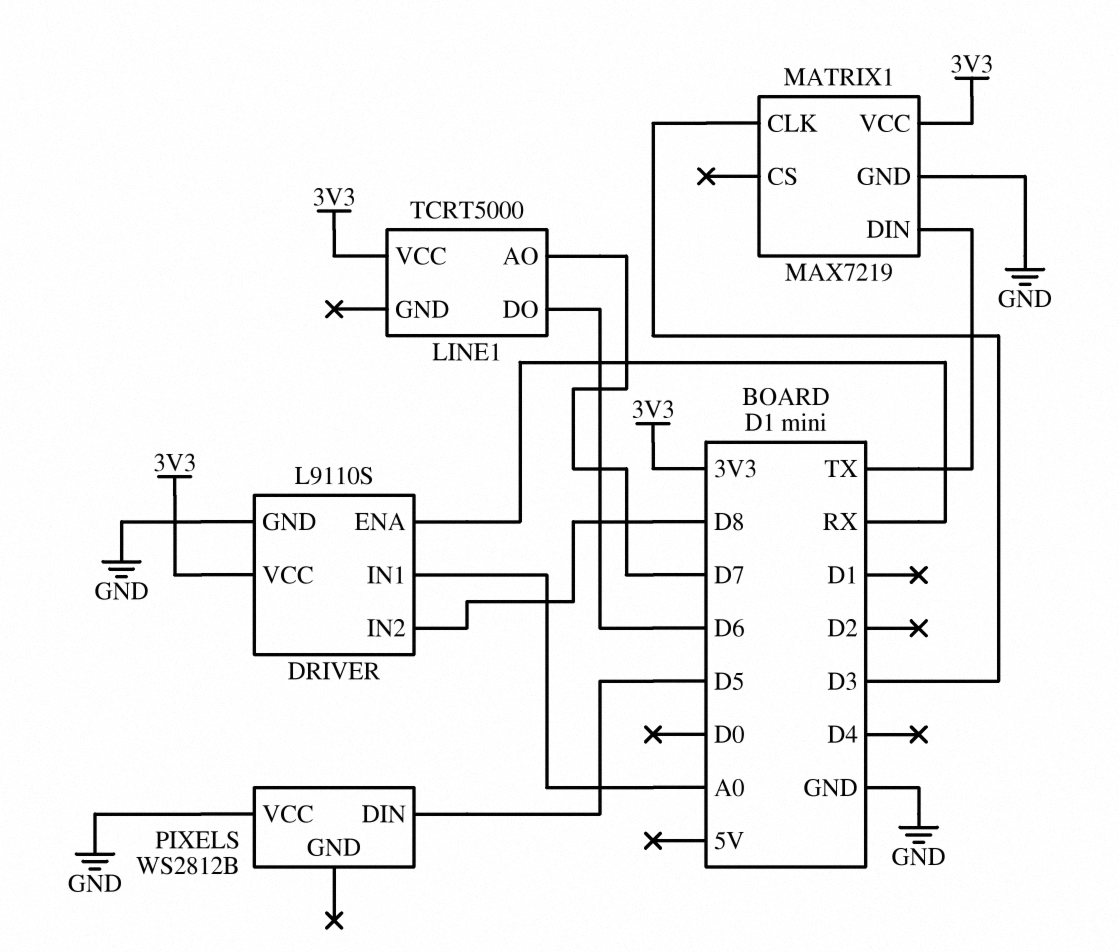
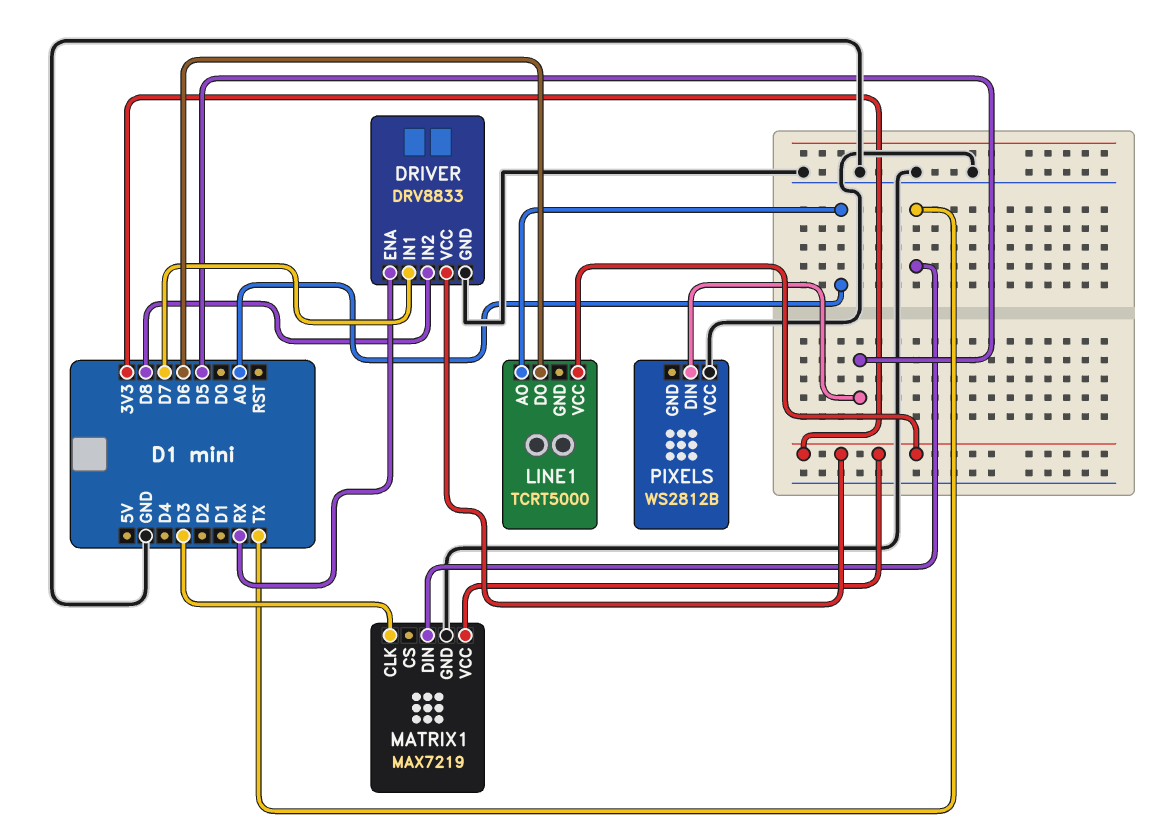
DRIVER: L9110S -> DRV8833
DRIVER pin IN1: A0 -> D7
LINE1 pin AO: D7 -> A0

